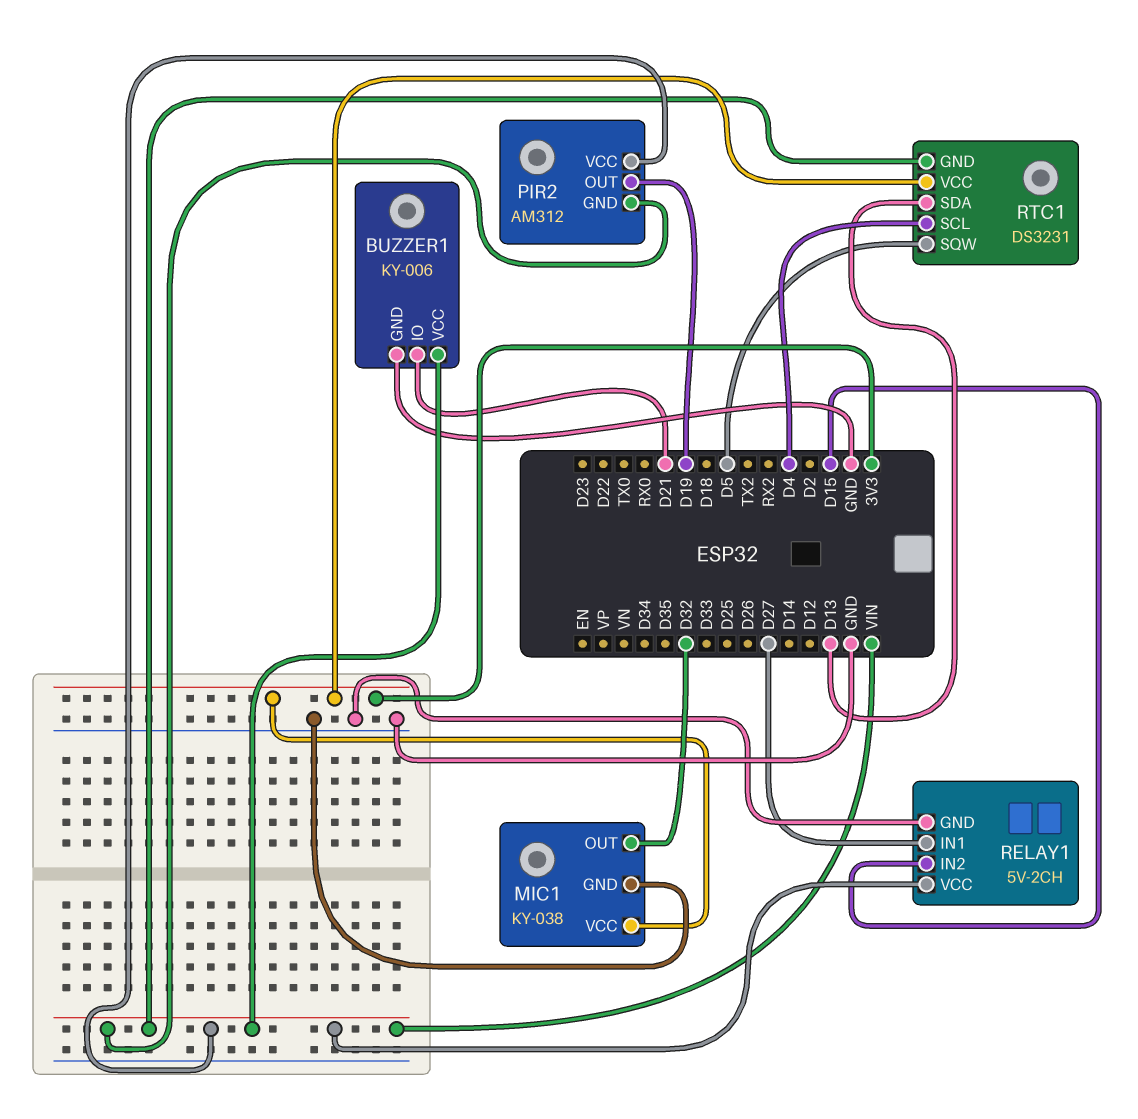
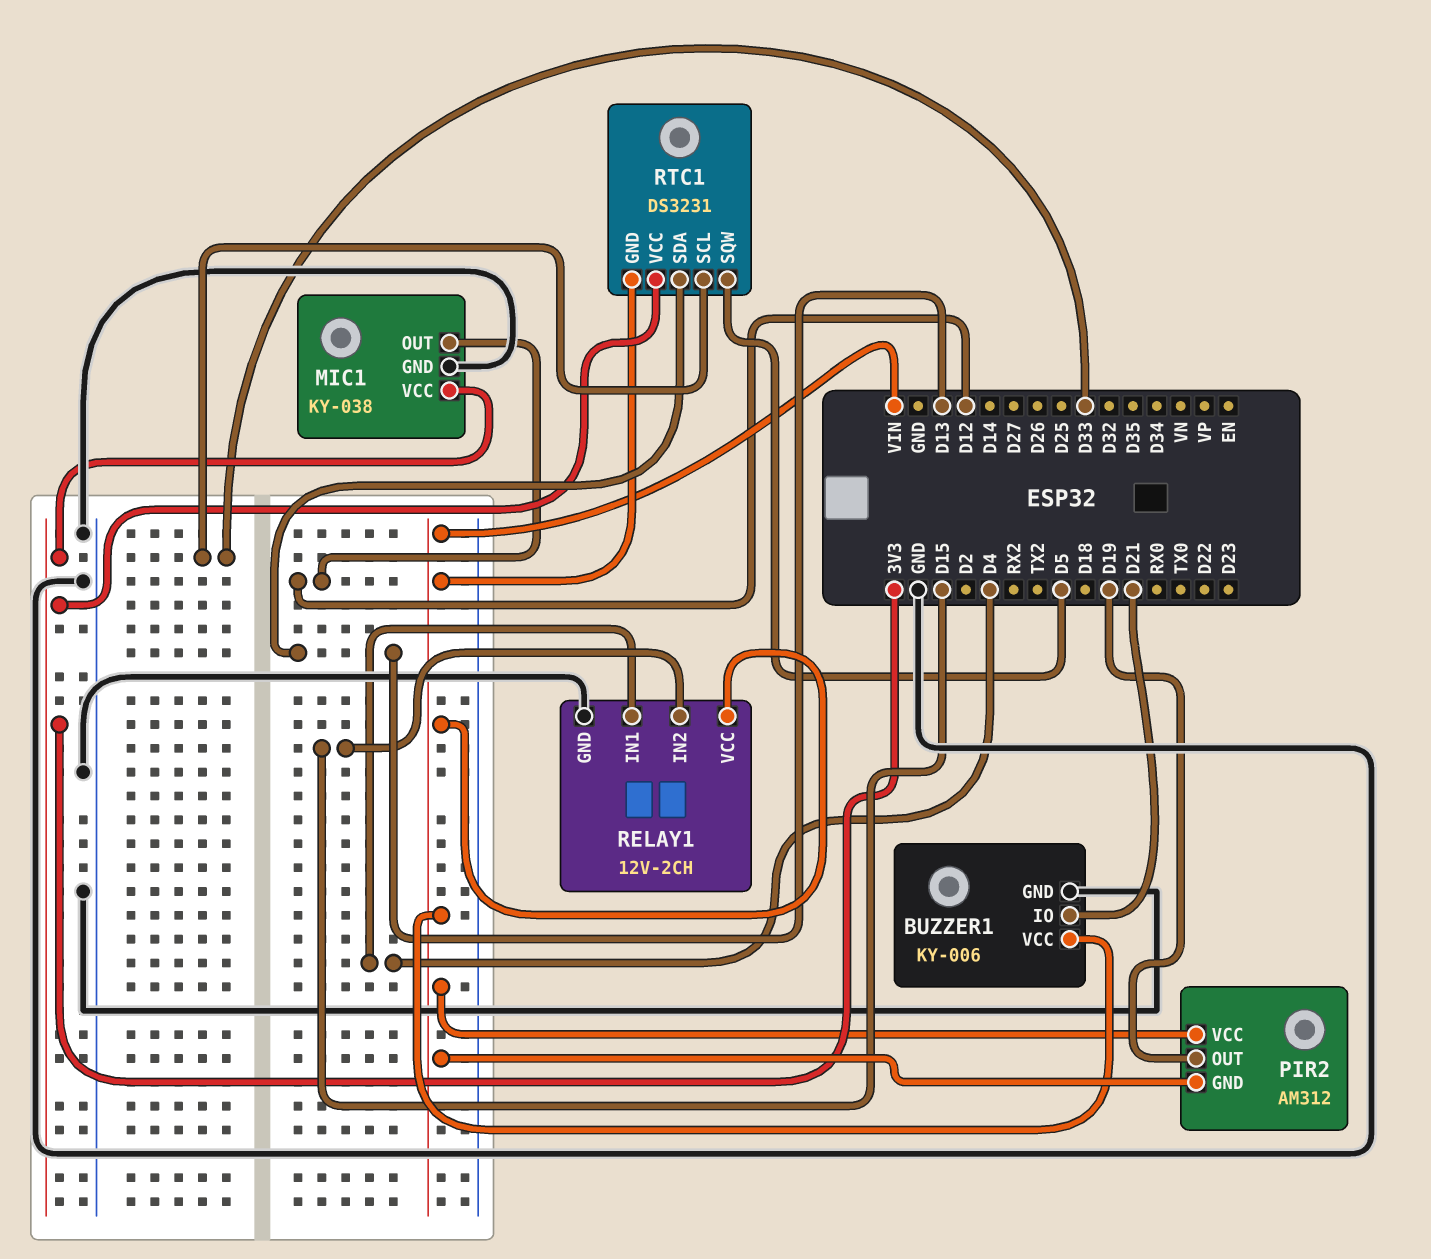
MIC1 pin OUT: D32 -> D12
RELAY1: 5V-2CH -> 12V-2CH
RELAY1 pin IN1: D27 -> D4
RTC1 pin SCL: D4 -> D33

